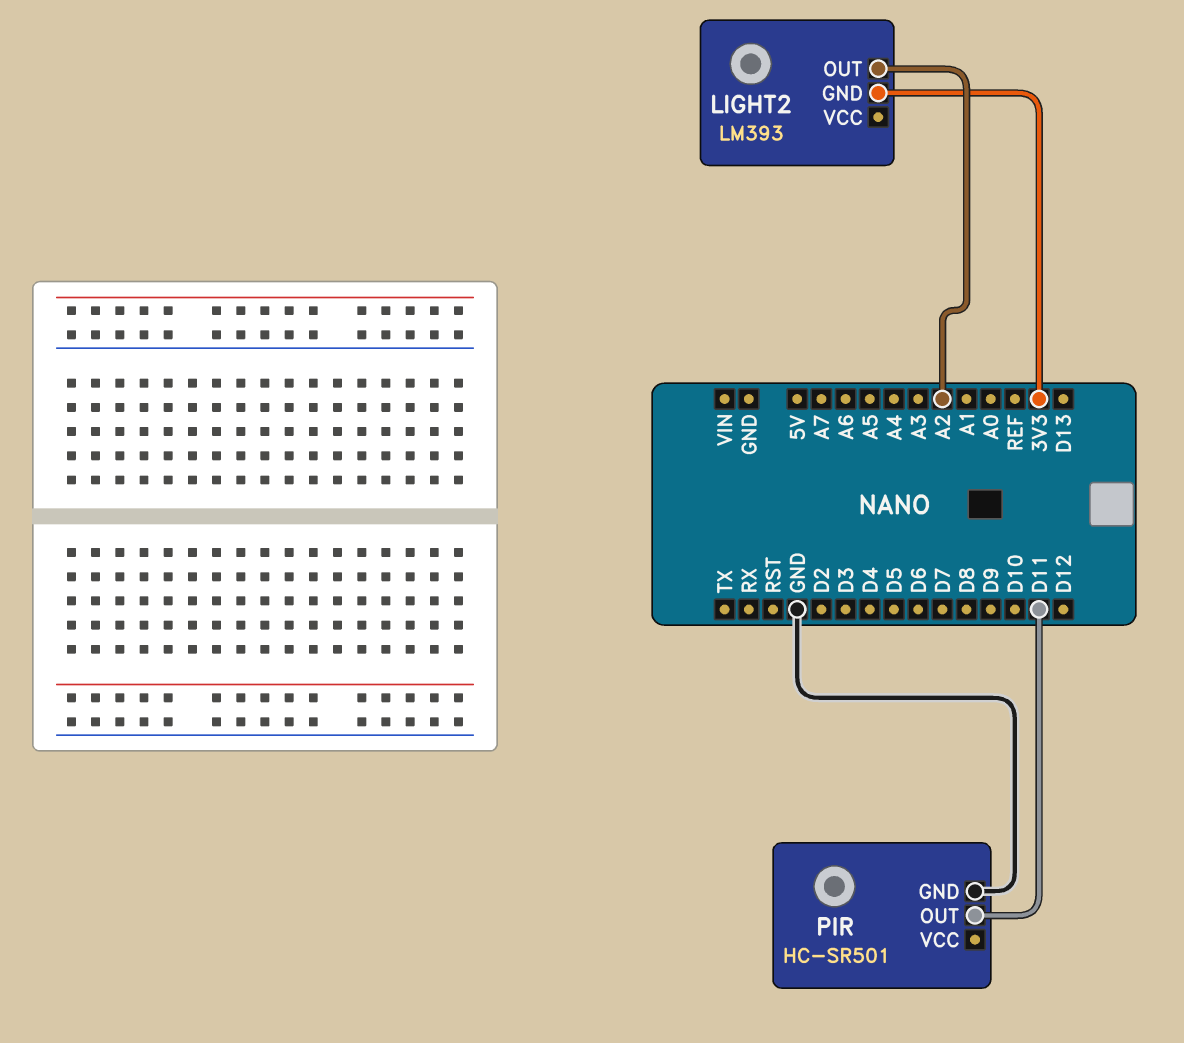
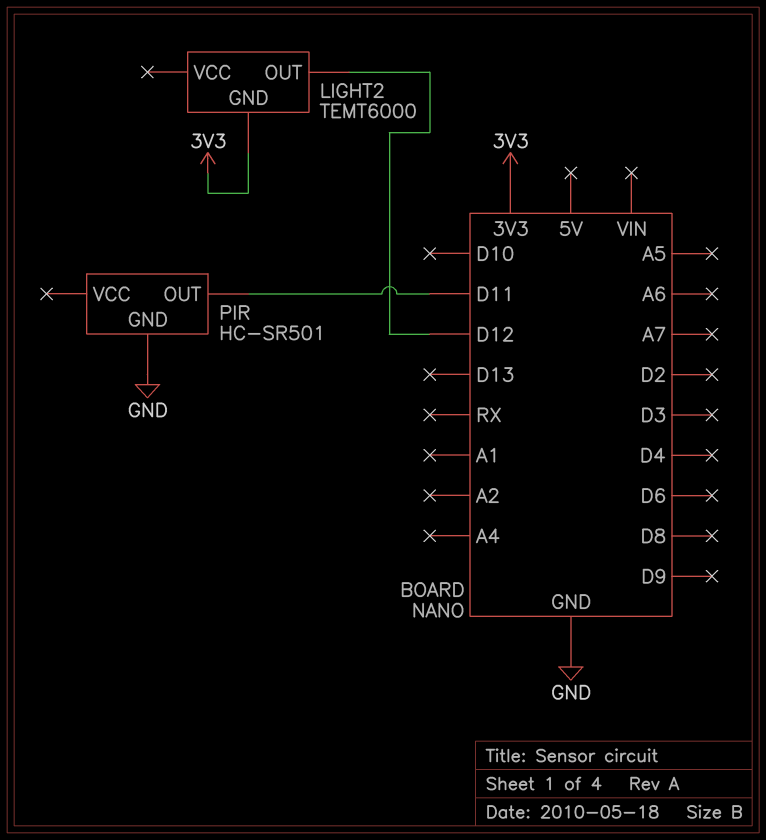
LIGHT2: LM393 -> TEMT6000
LIGHT2 pin OUT: A2 -> D12

